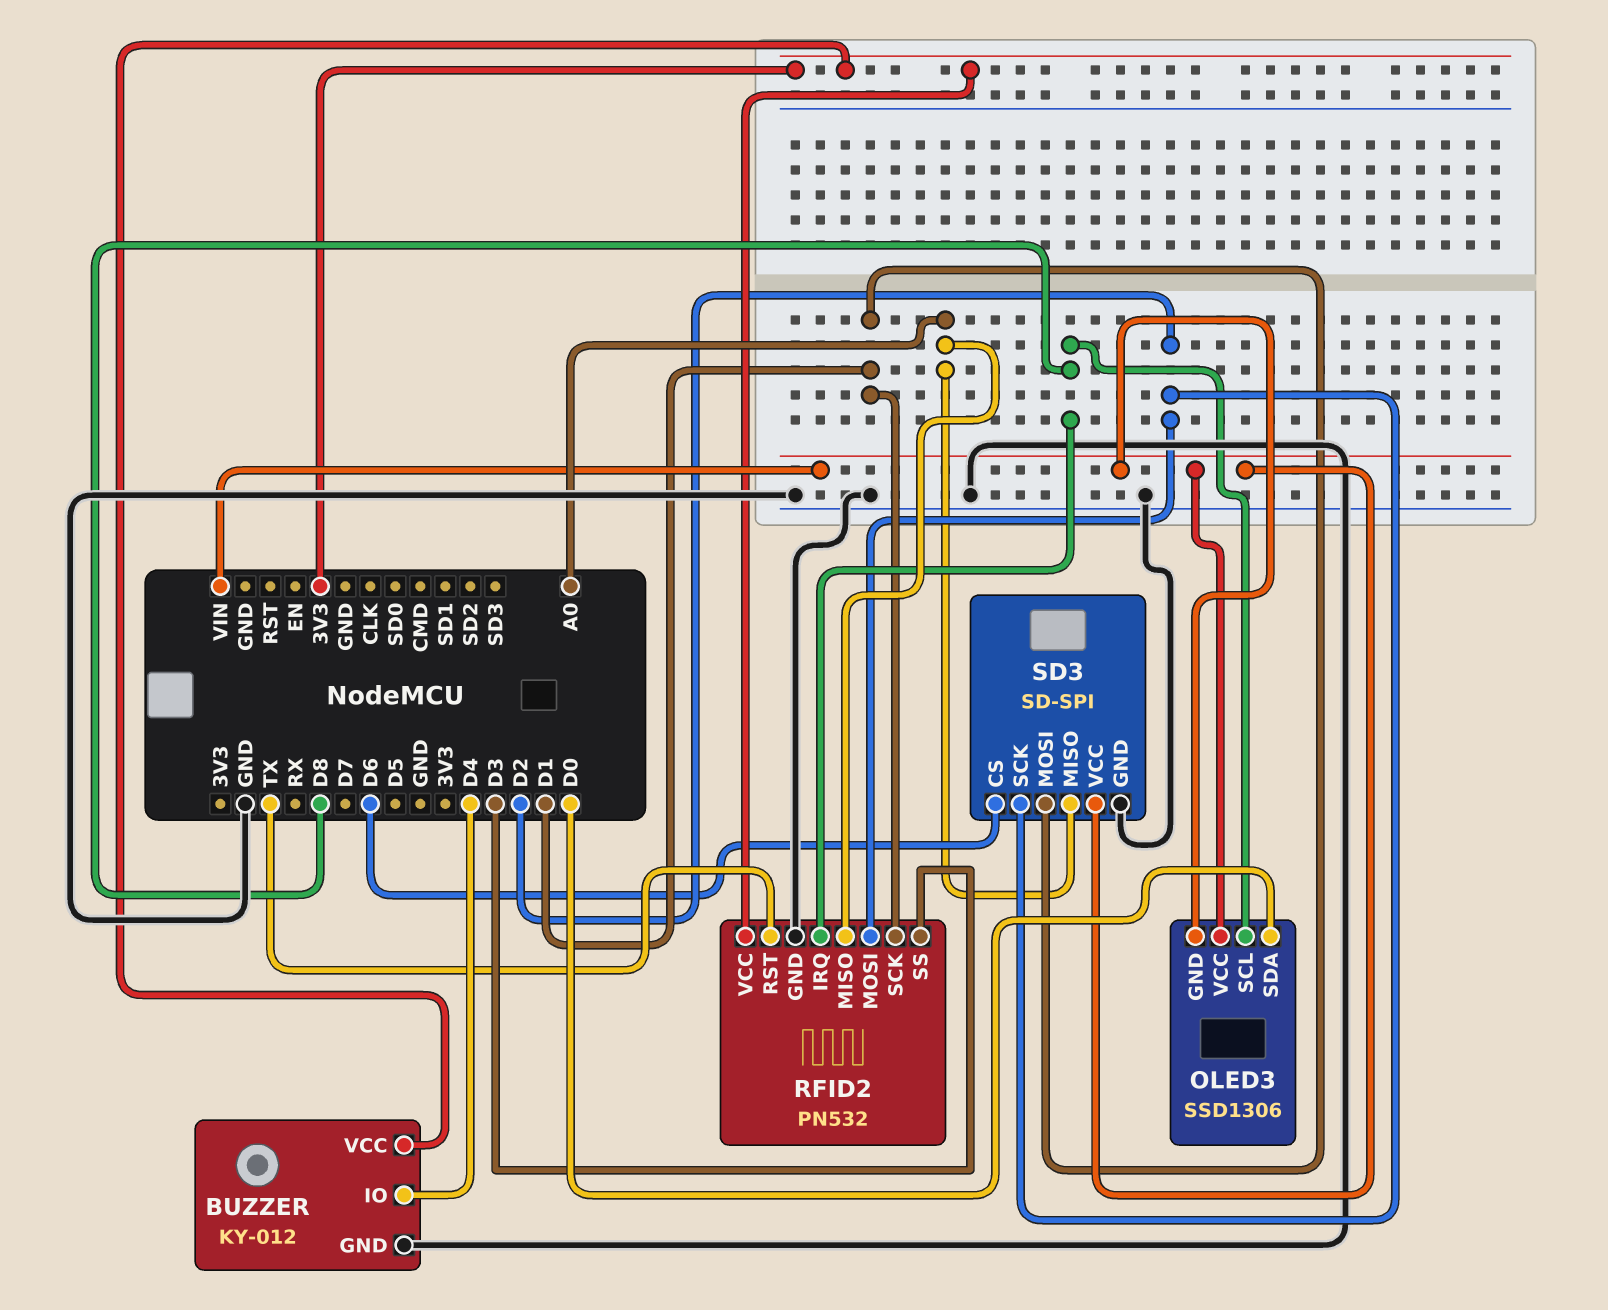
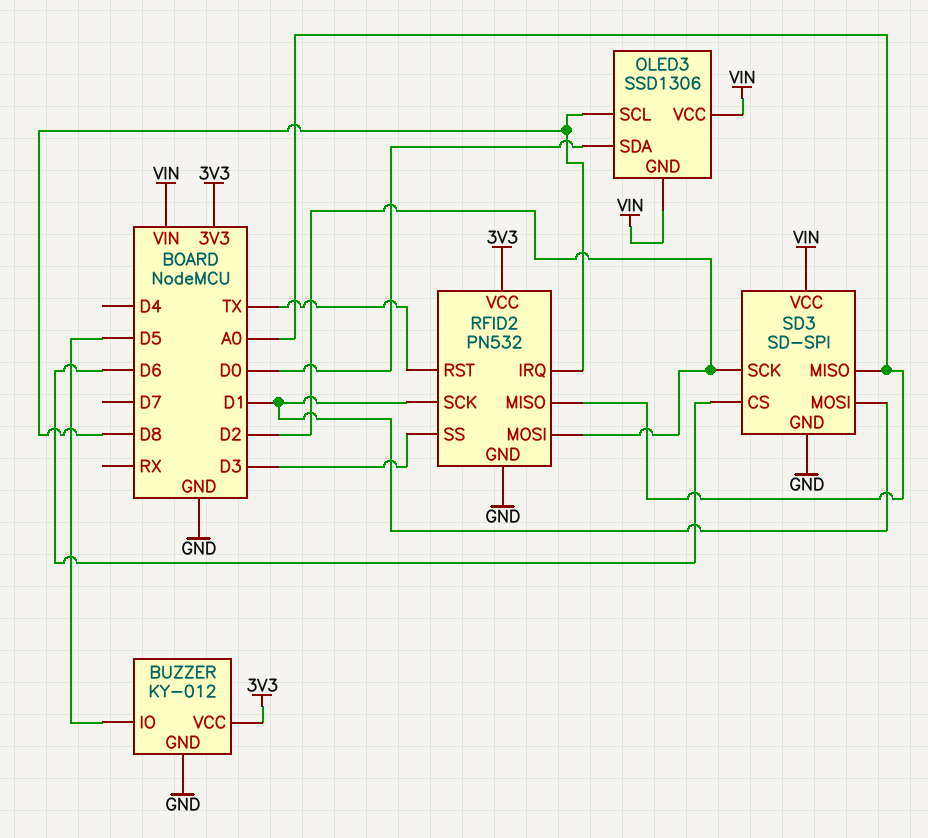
BUZZER pin IO: D4 -> D5

